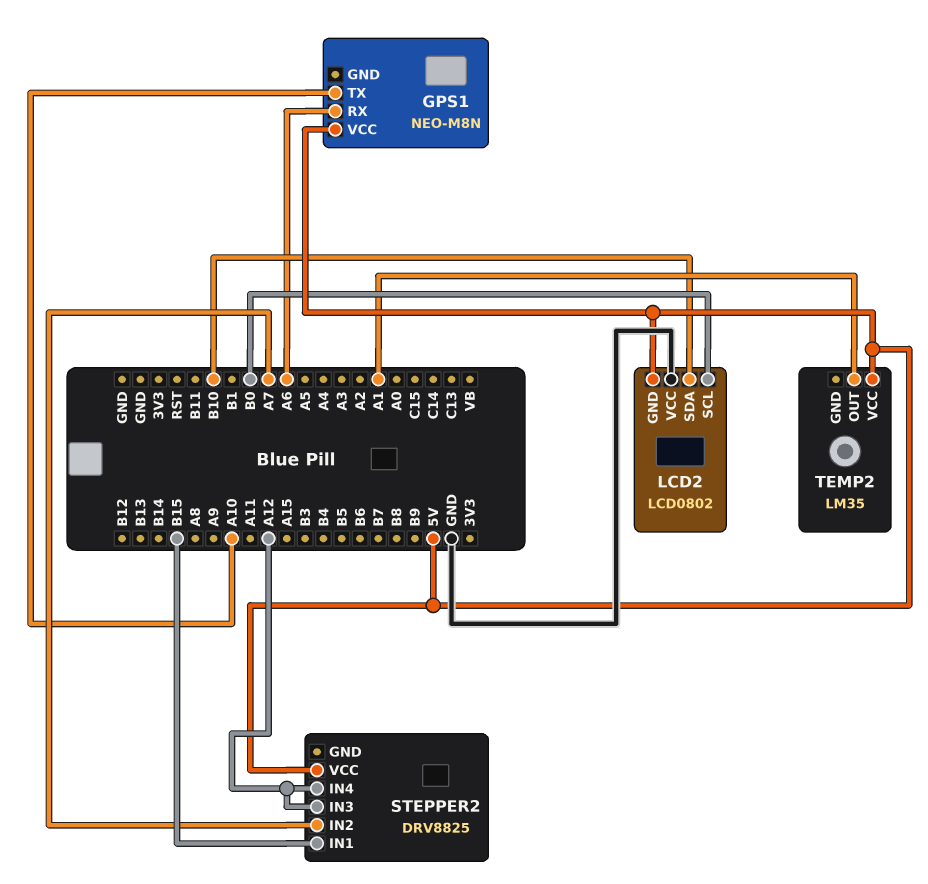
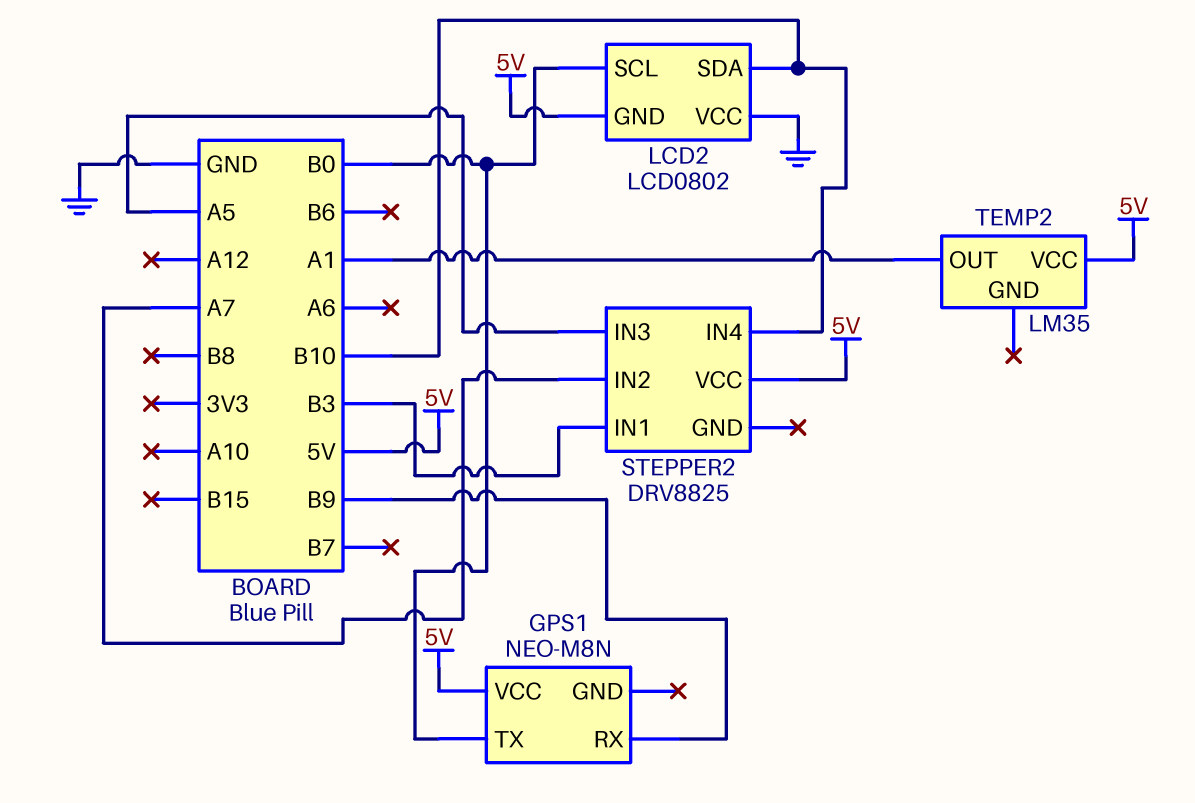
GPS1 pin RX: A6 -> B9
GPS1 pin TX: A10 -> B0
STEPPER2 pin IN1: B15 -> B3
STEPPER2 pin IN3: A12 -> A5
STEPPER2 pin IN4: A12 -> B10

